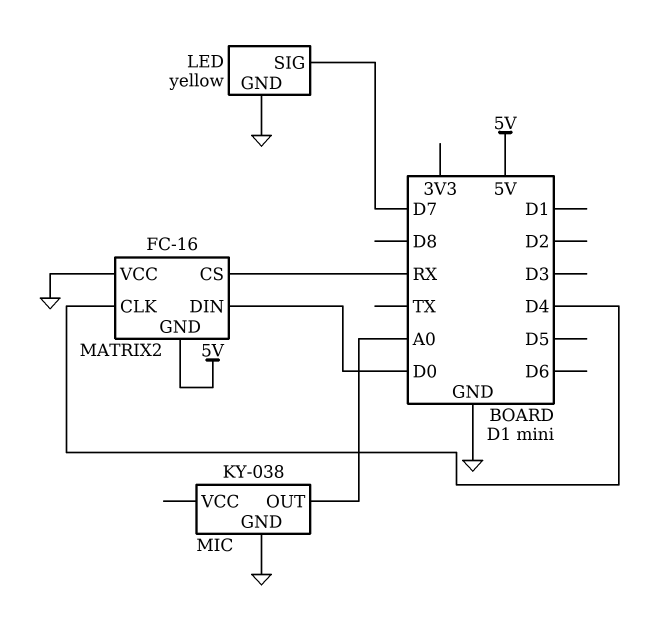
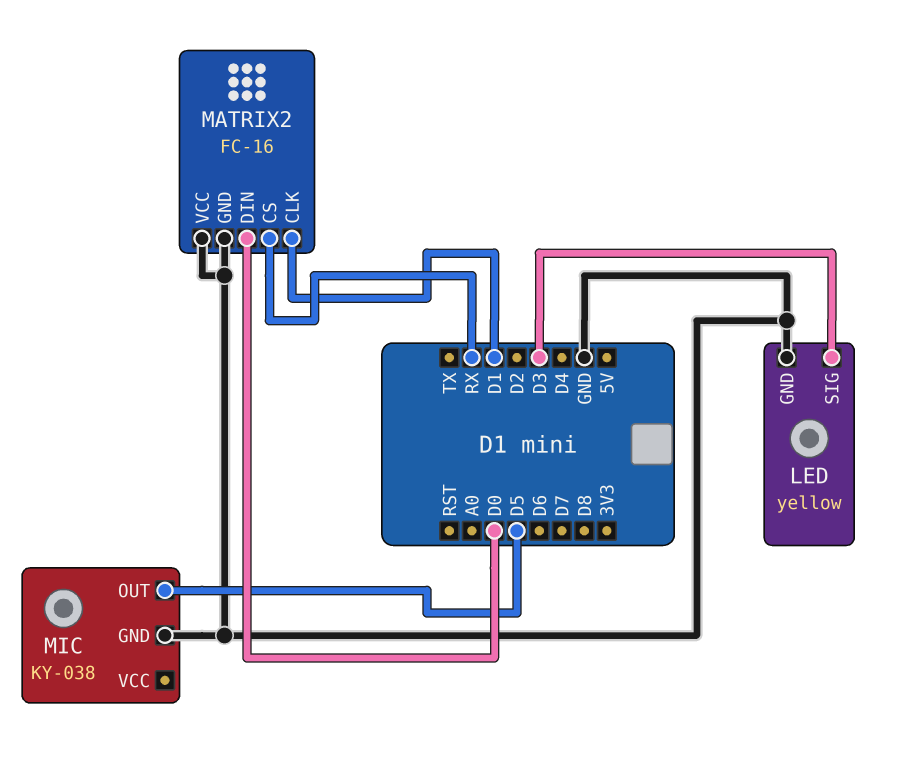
LED pin SIG: D7 -> D3
MATRIX2 pin CLK: D4 -> D1
MATRIX2 pin GND: 5V -> GND
MIC pin OUT: A0 -> D5

